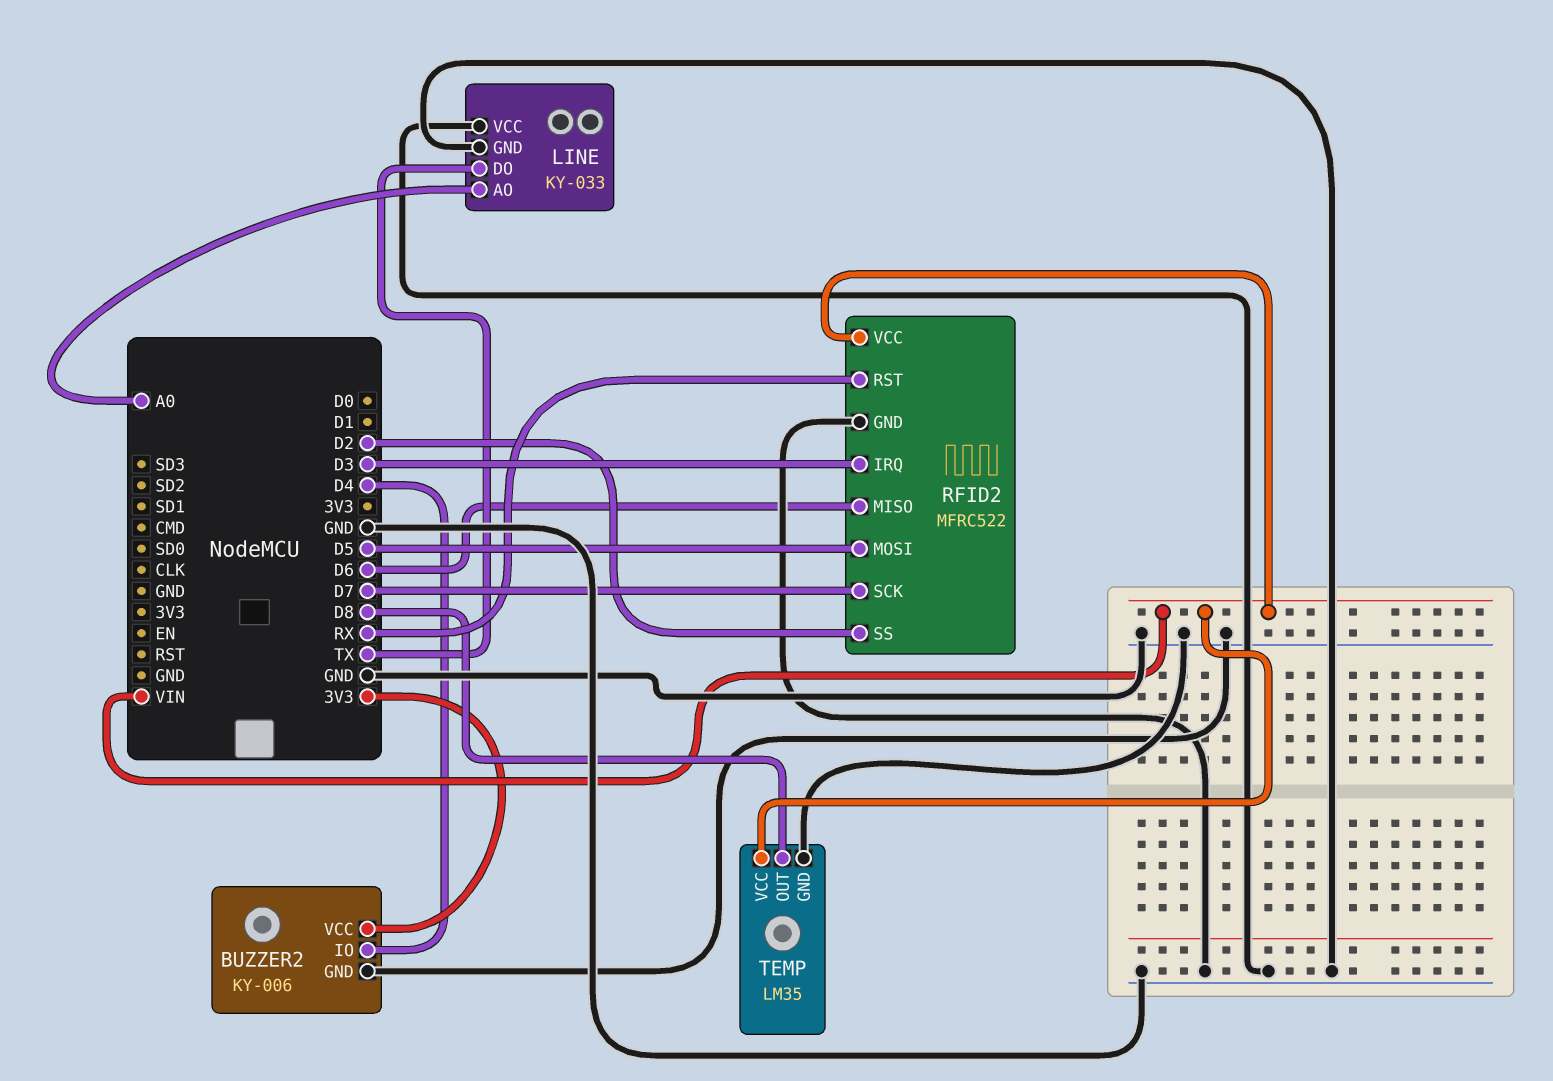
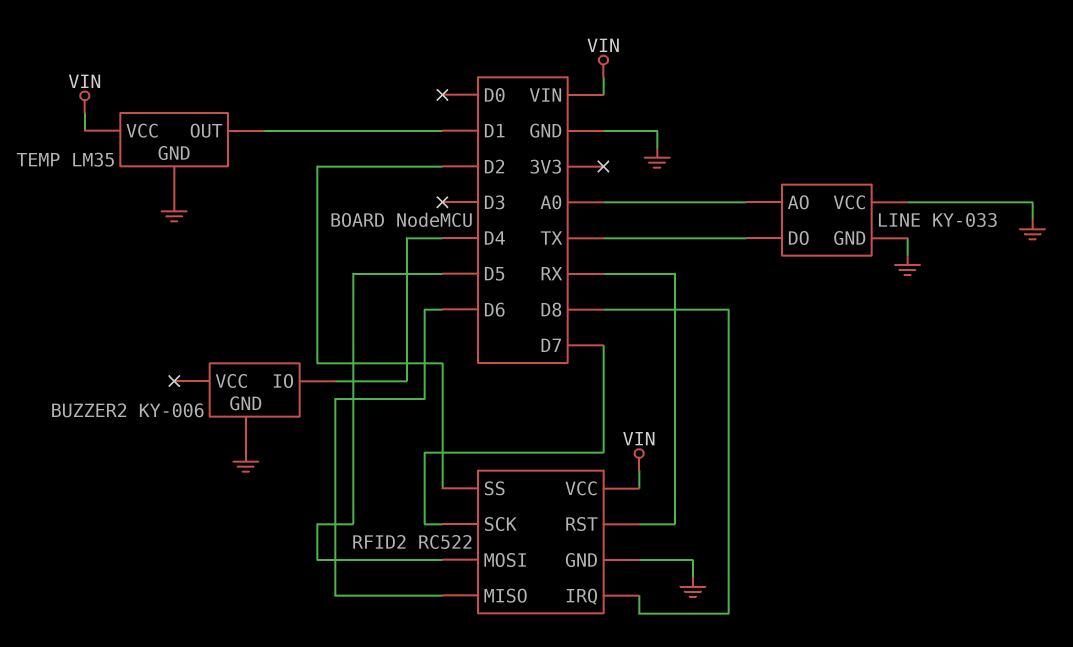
BUZZER2 pin VCC: 3V3 -> none
RFID2: MFRC522 -> RC522
RFID2 pin IRQ: D3 -> D8
TEMP pin OUT: D8 -> D1

